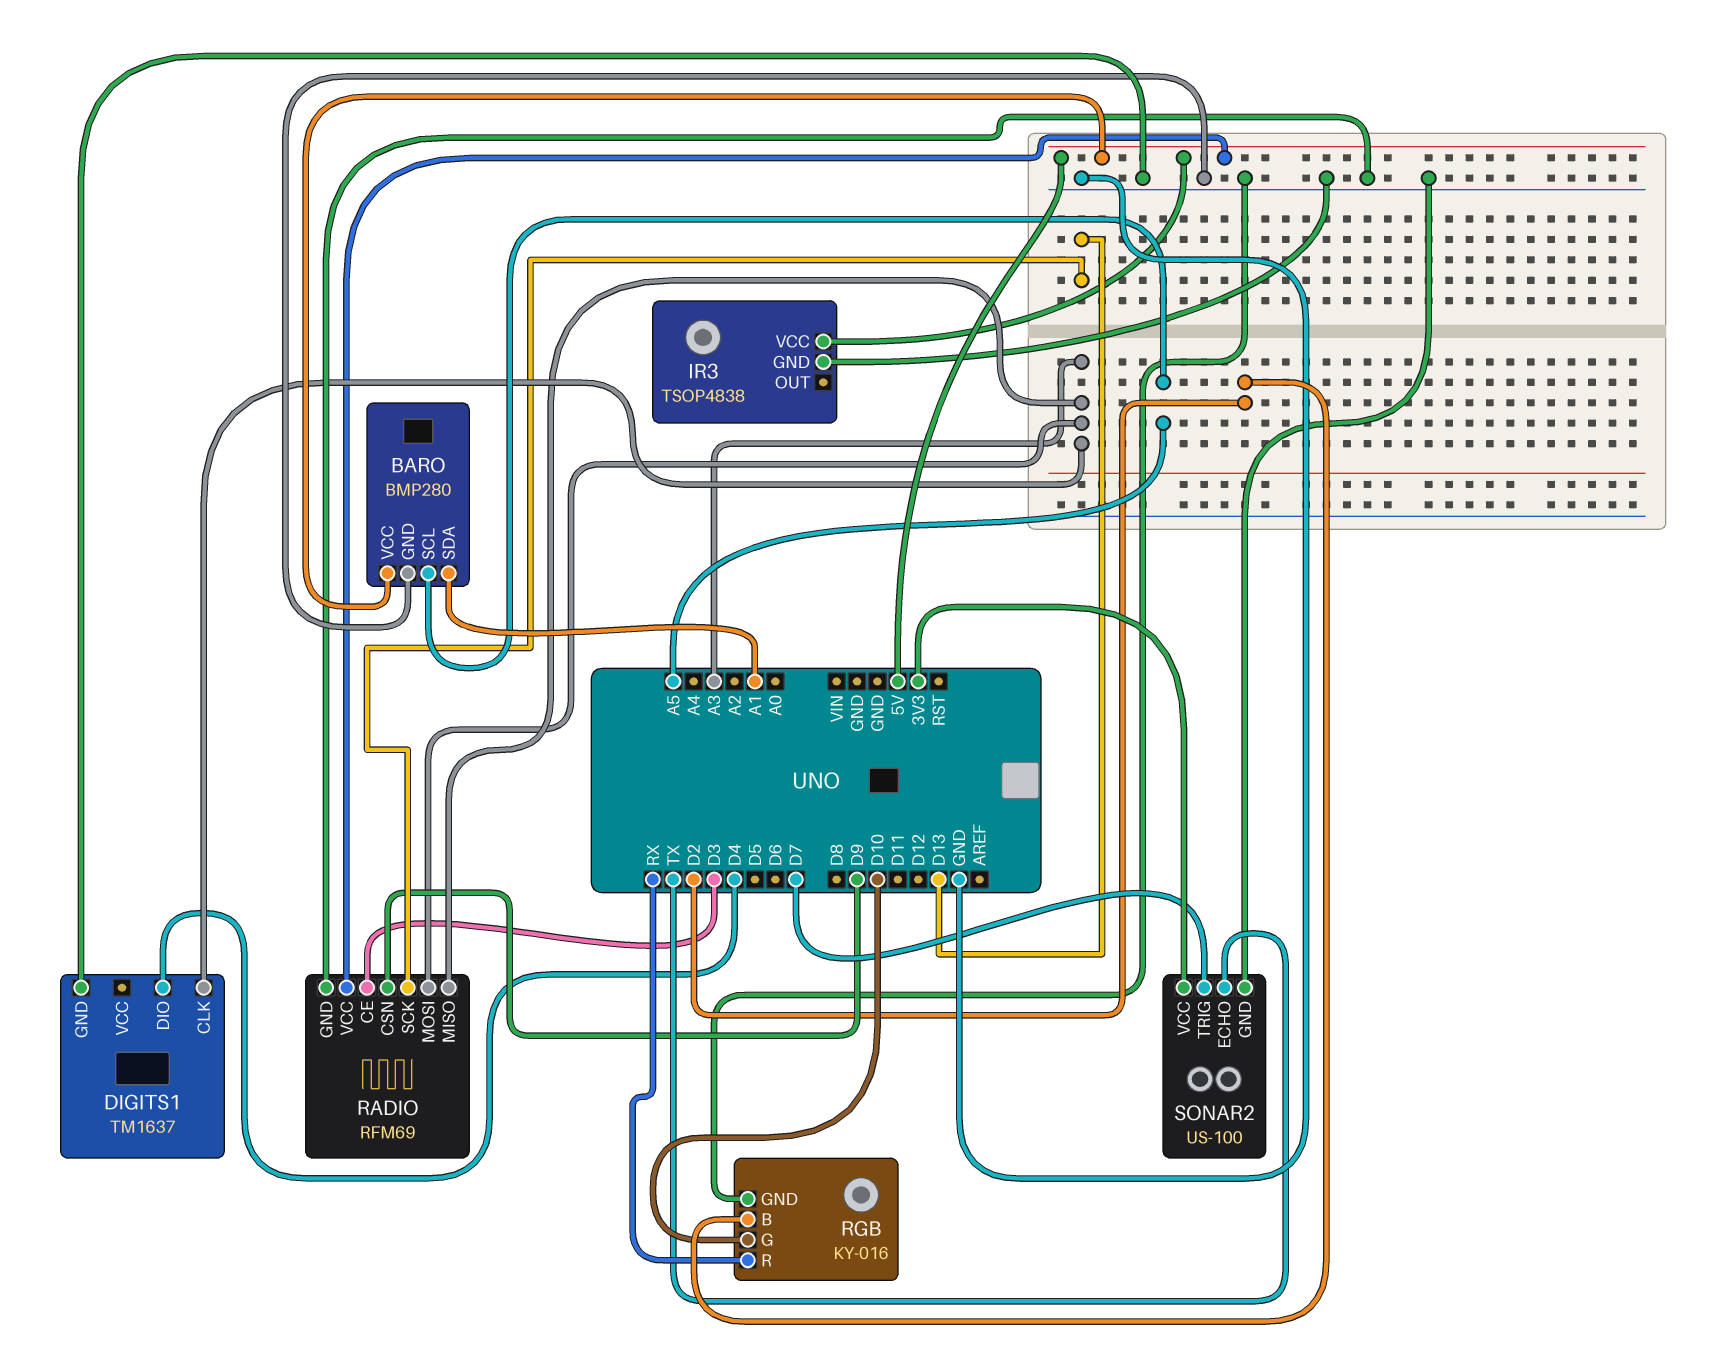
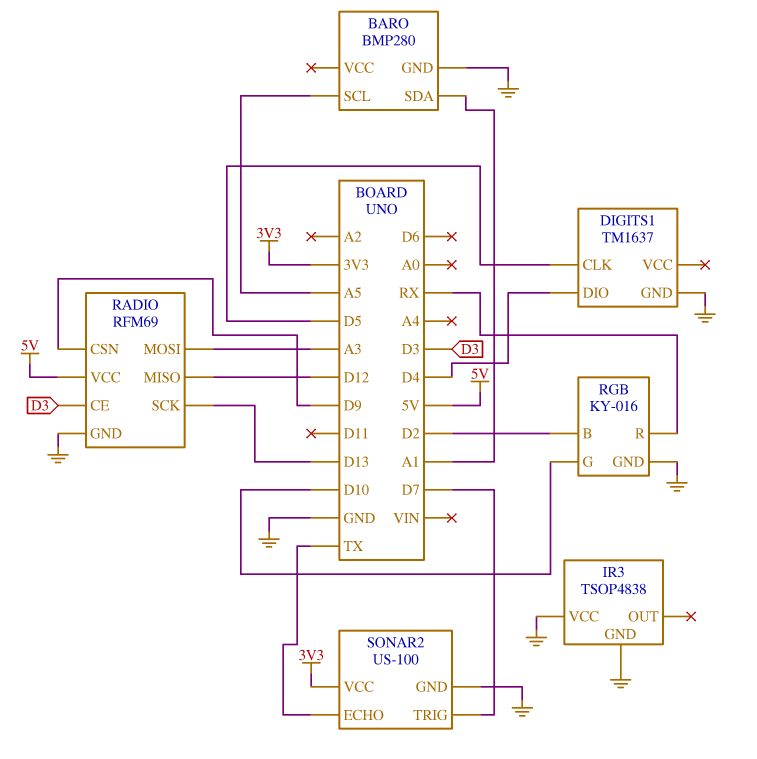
BARO pin VCC: 5V -> none
DIGITS1 pin CLK: A3 -> D5
IR3 pin VCC: 5V -> GND
RADIO pin MISO: A3 -> D12

